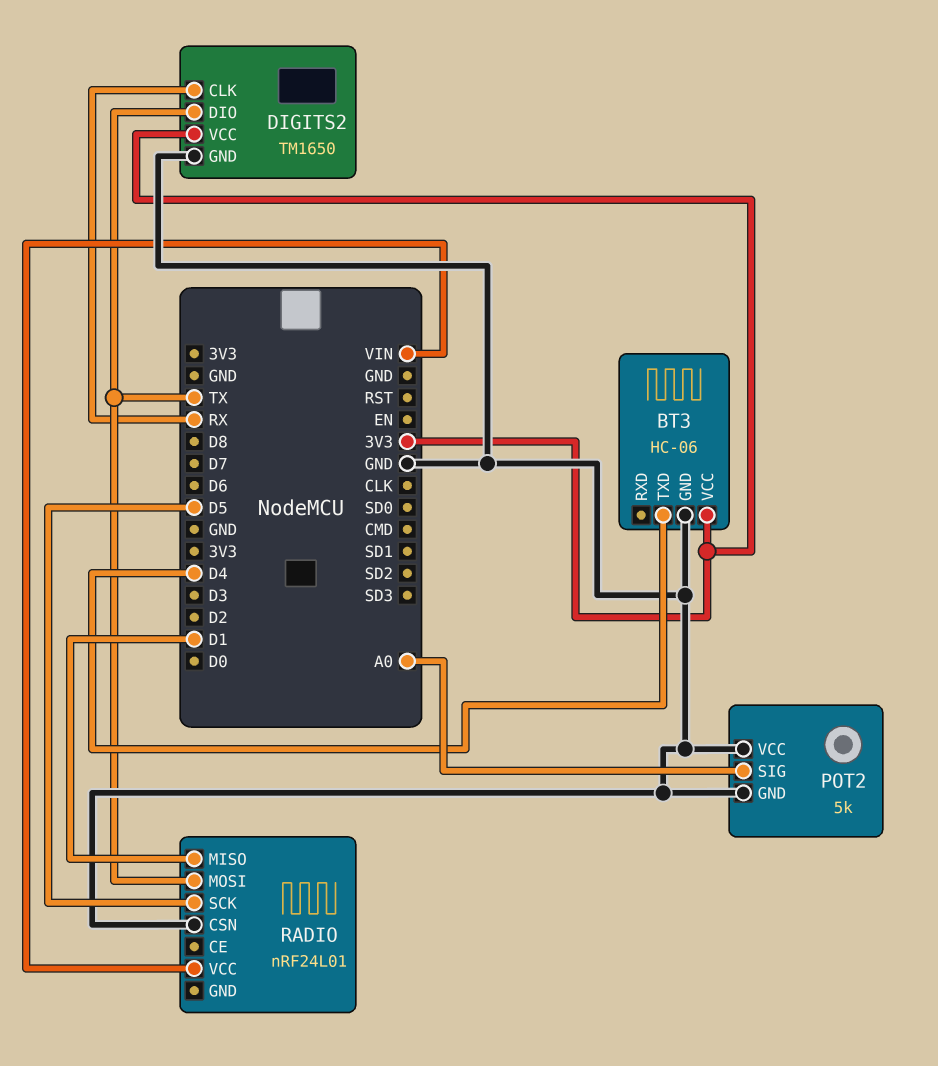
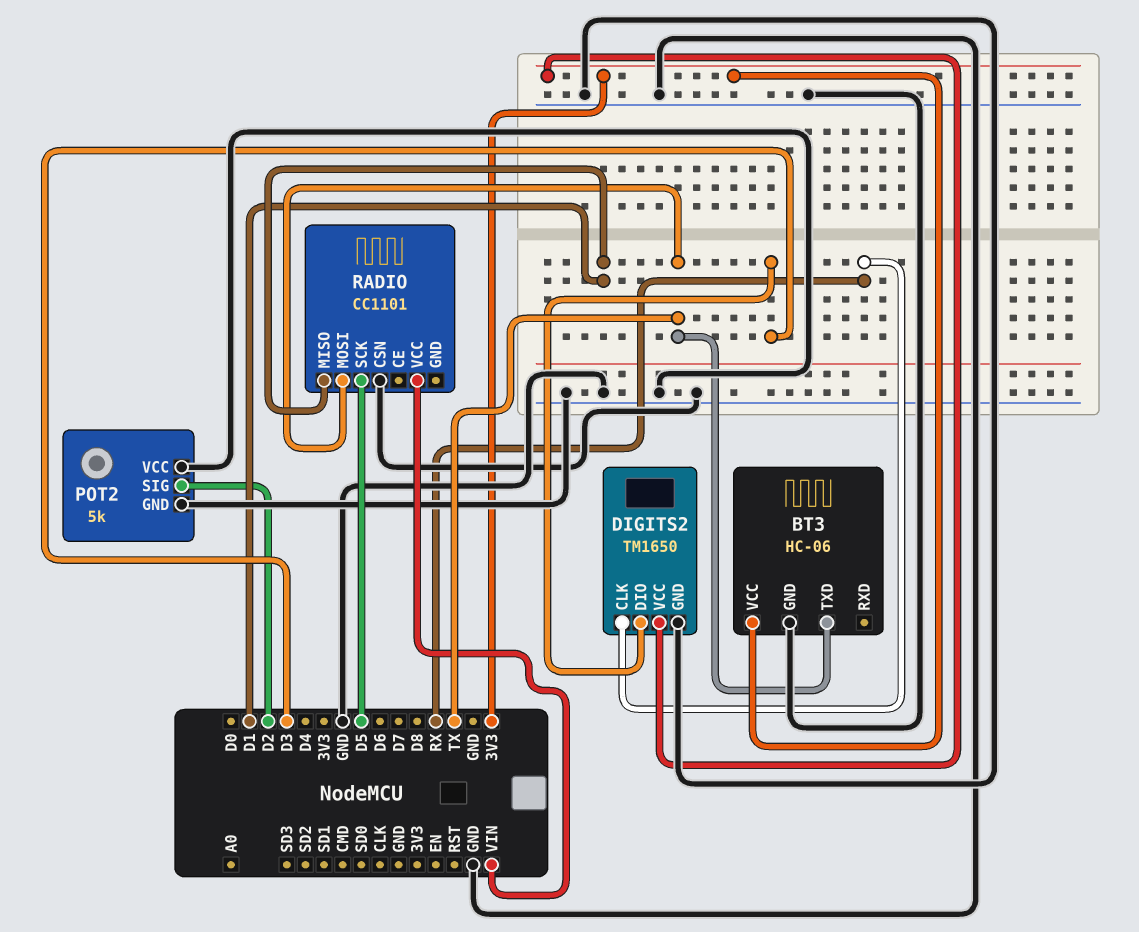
BT3 pin TXD: D4 -> TX
DIGITS2 pin DIO: TX -> D3
POT2 pin SIG: A0 -> D2
RADIO: nRF24L01 -> CC1101

